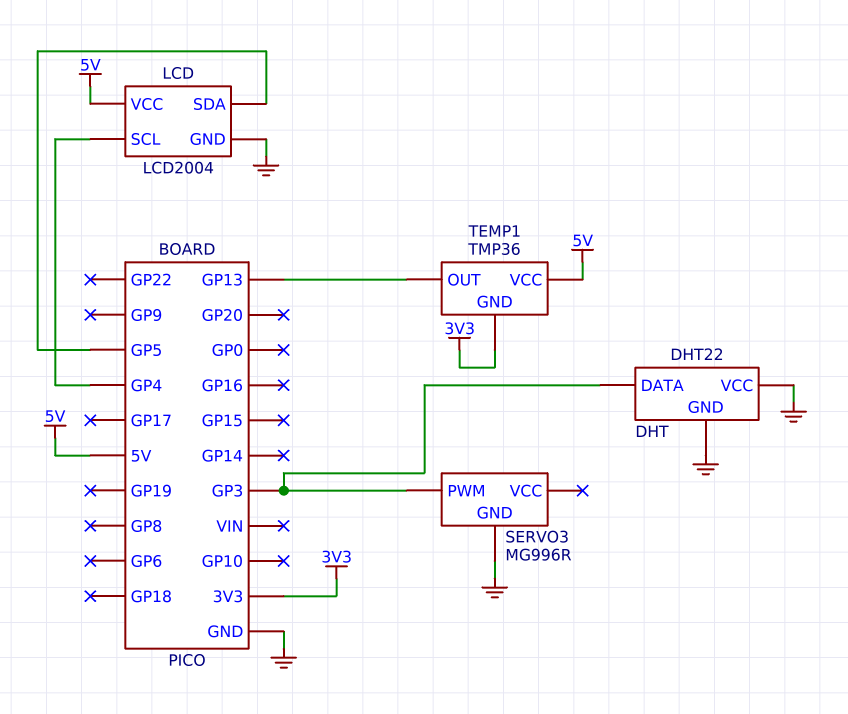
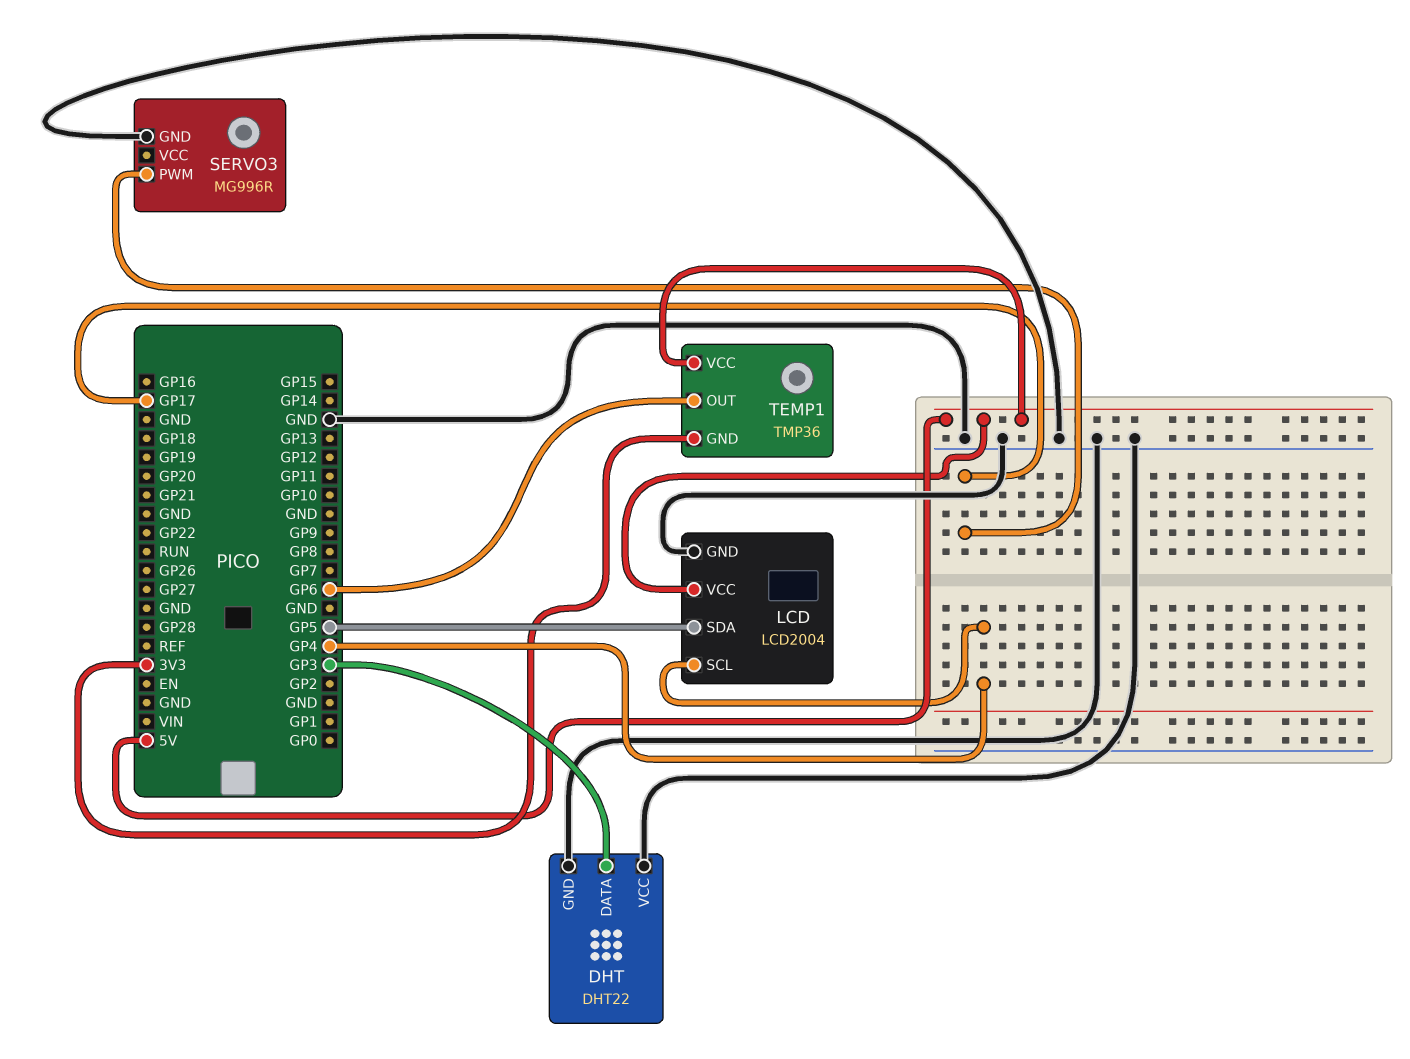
SERVO3 pin PWM: GP3 -> GP17
TEMP1 pin OUT: GP13 -> GP6

